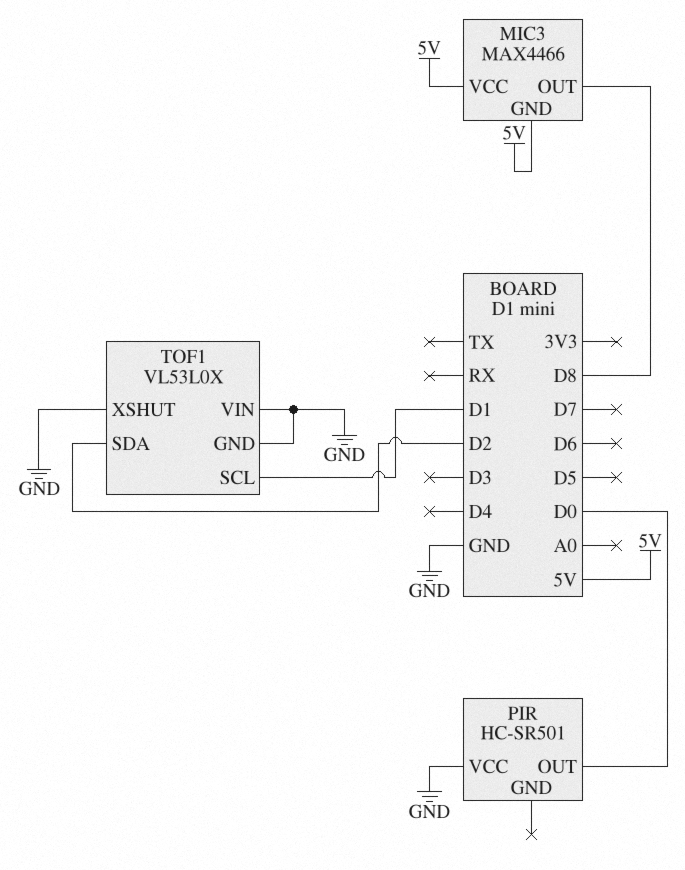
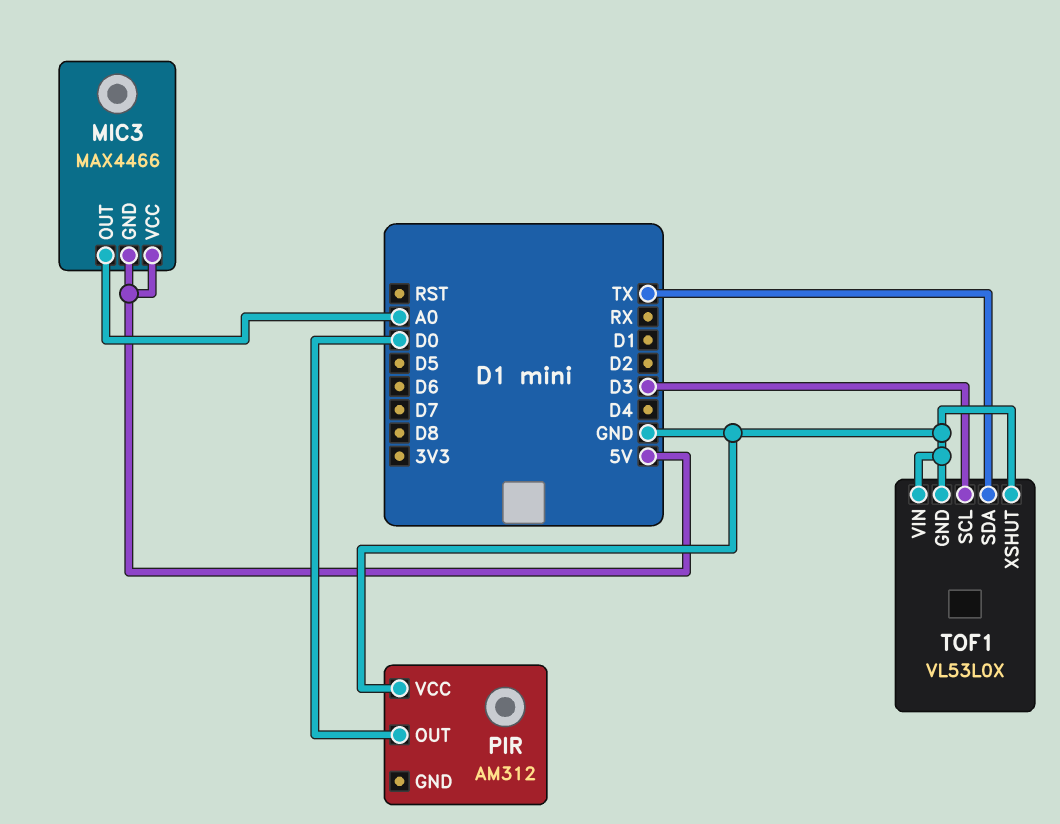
MIC3 pin OUT: D8 -> A0
PIR: HC-SR501 -> AM312
TOF1 pin SCL: D1 -> D3
TOF1 pin SDA: D2 -> TX

